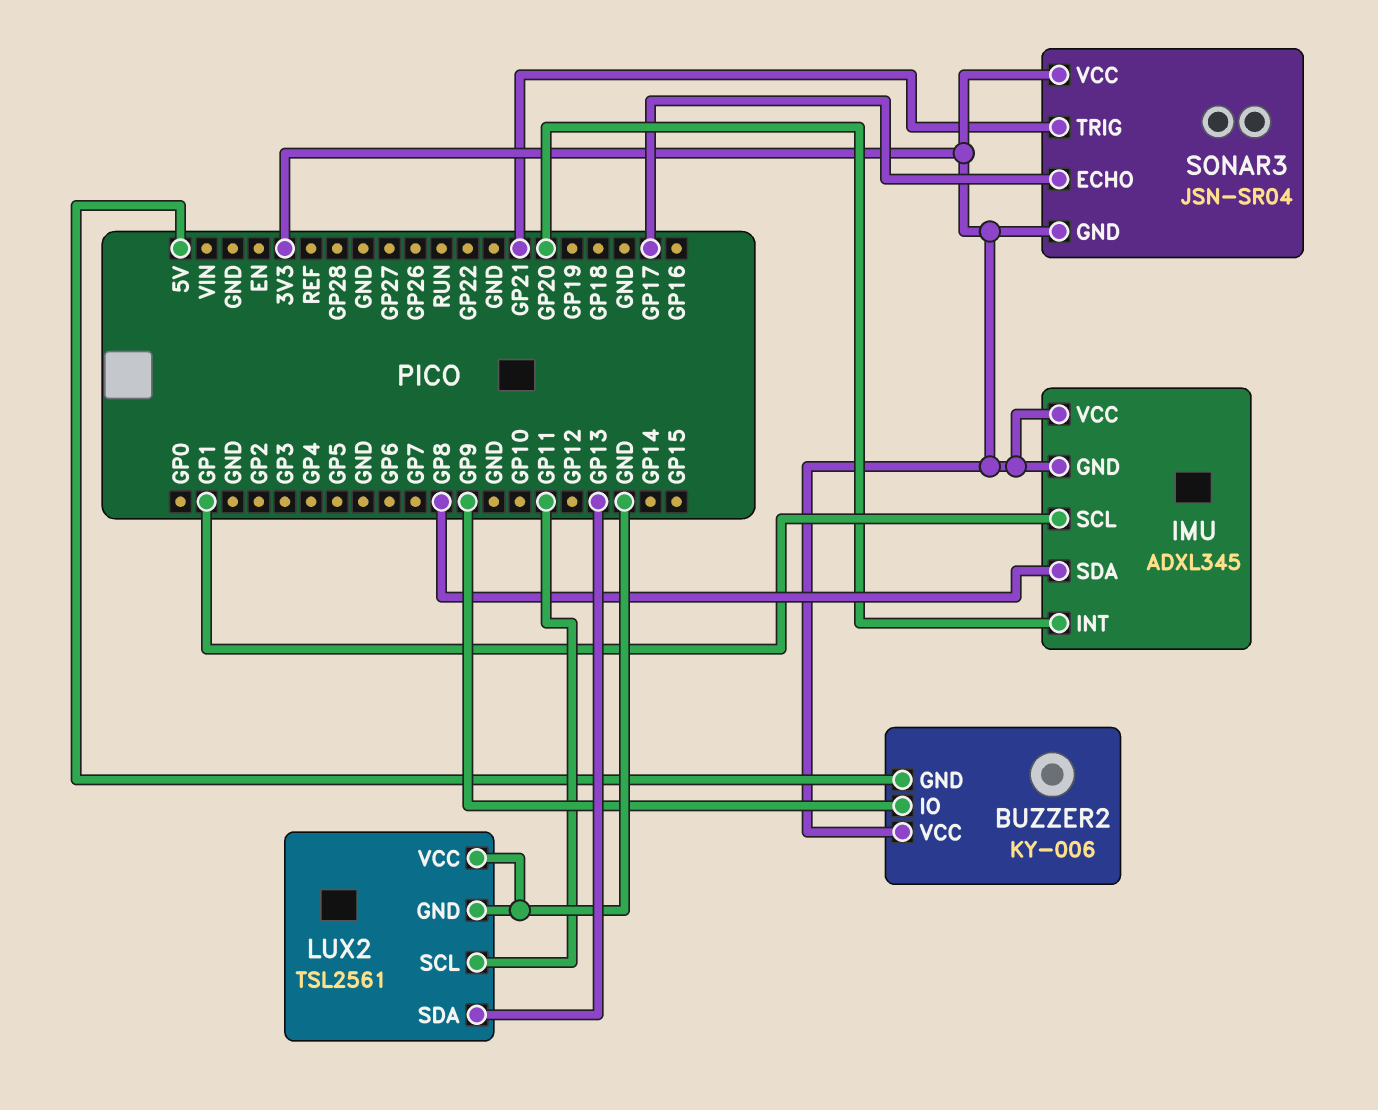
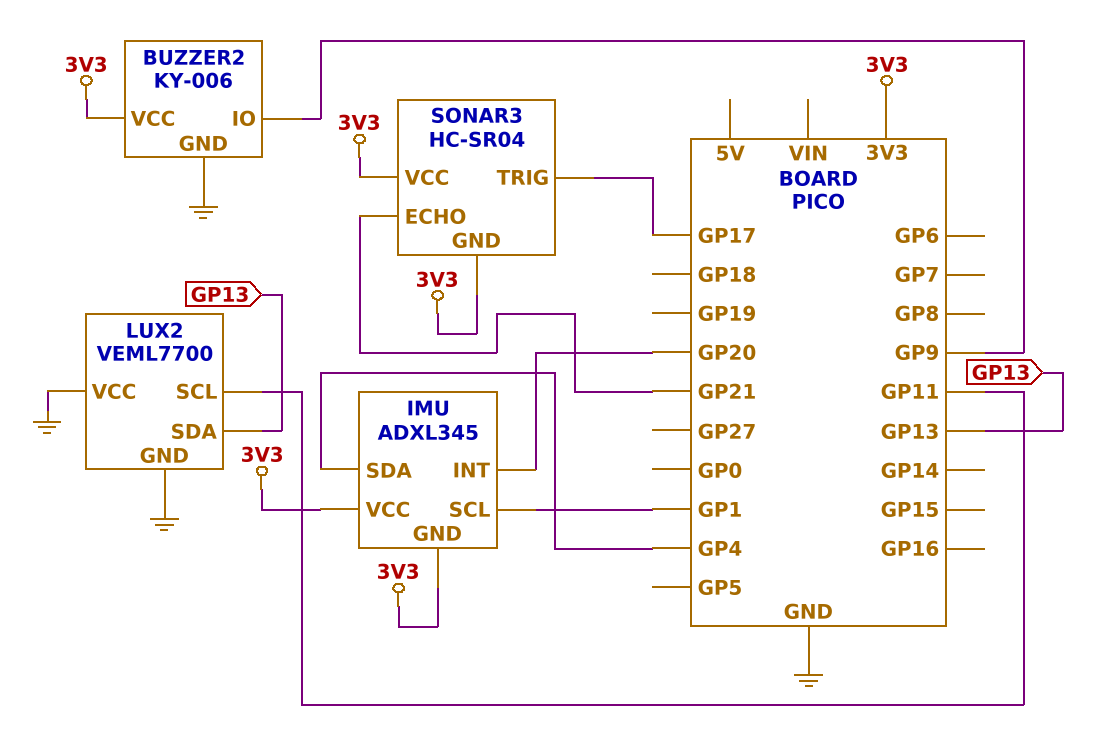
BUZZER2 pin GND: 5V -> GND
IMU pin SDA: GP8 -> GP4
LUX2: TSL2561 -> VEML7700
SONAR3: JSN-SR04 -> HC-SR04
SONAR3 pin ECHO: GP17 -> GP21
SONAR3 pin TRIG: GP21 -> GP17

